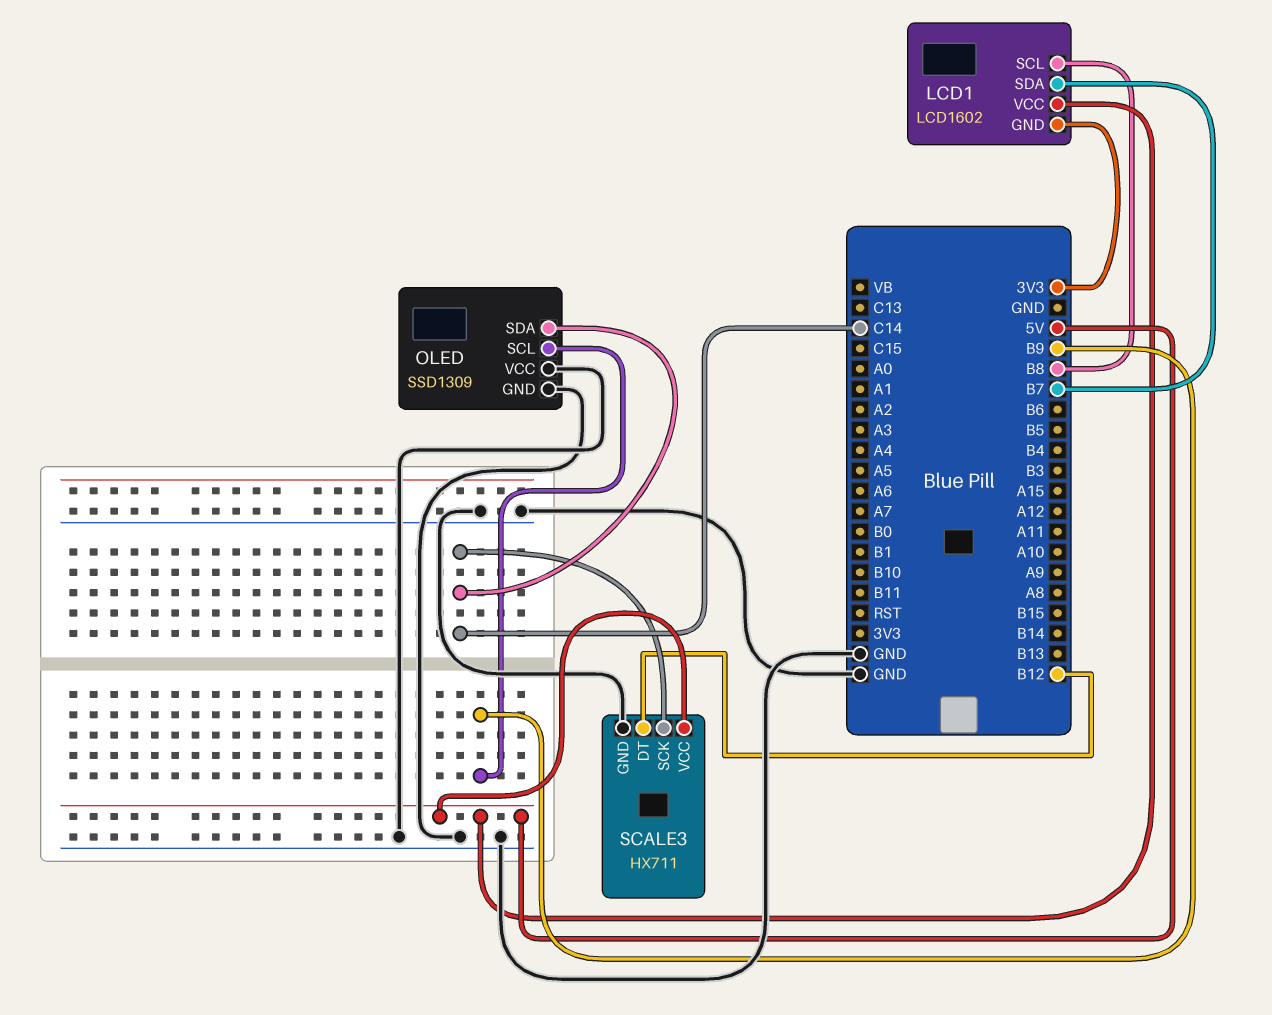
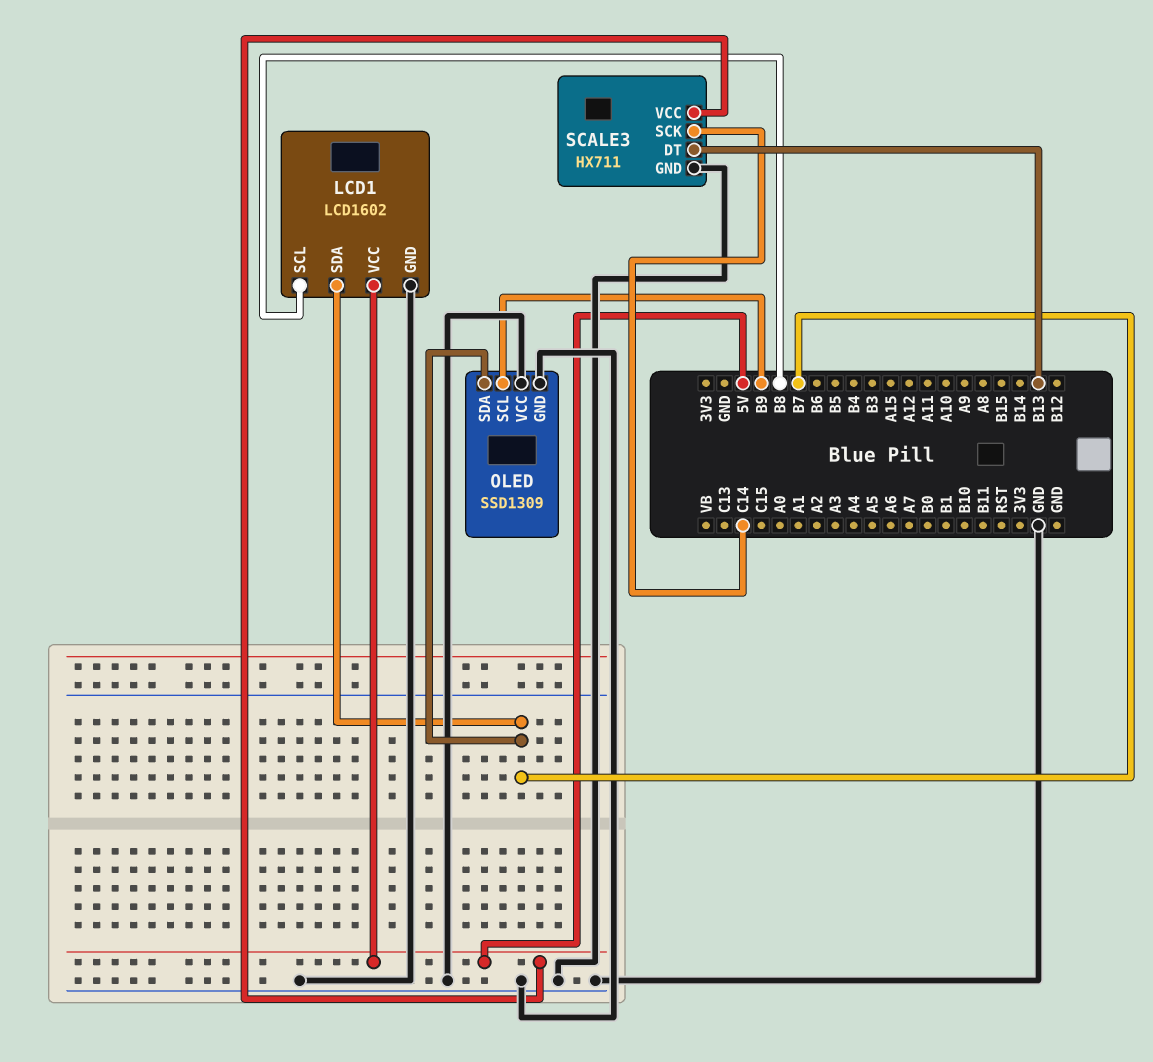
LCD1 pin GND: 3V3 -> GND
OLED pin SDA: C14 -> B7
SCALE3 pin DT: B12 -> B13

